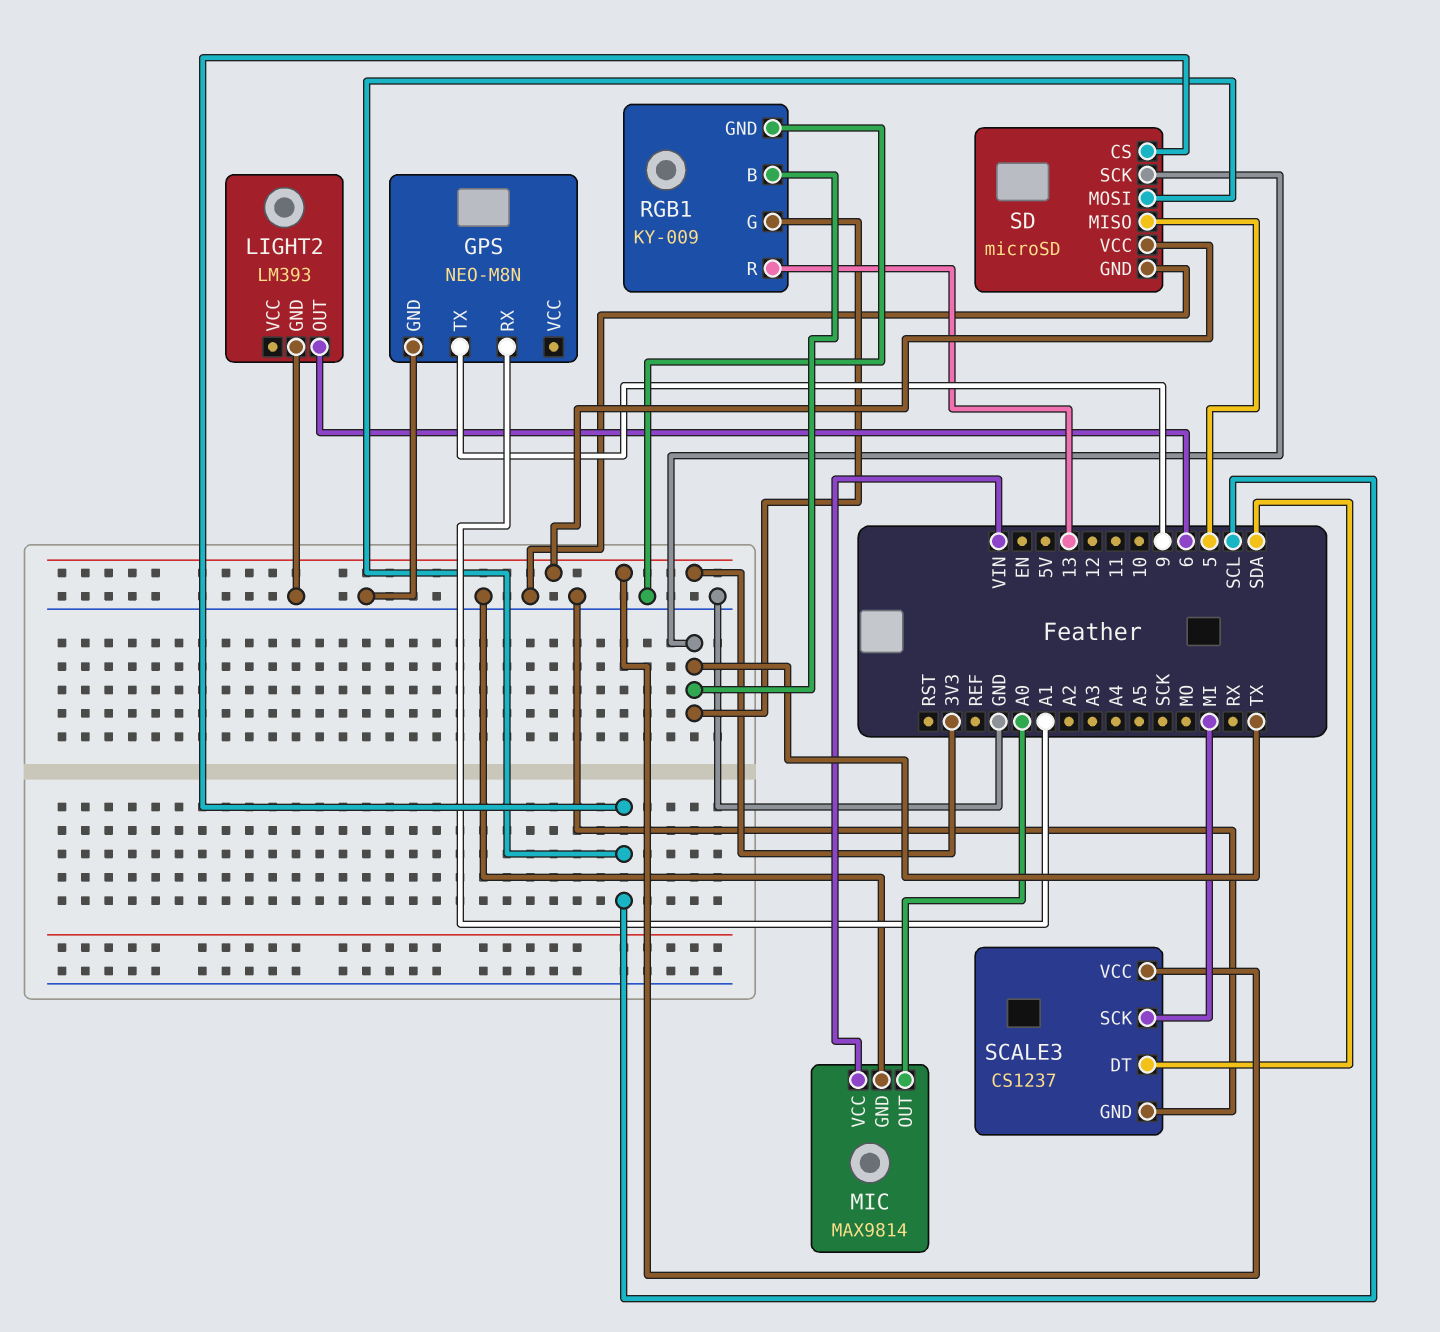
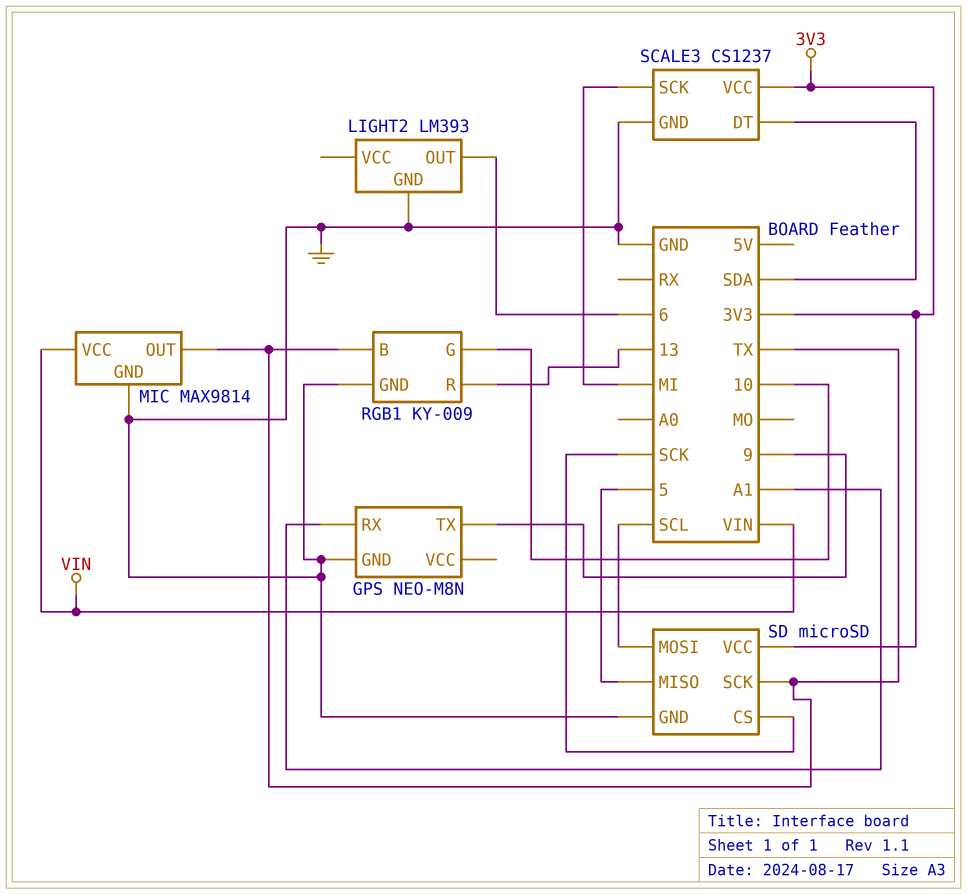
MIC pin OUT: A0 -> TX
RGB1 pin G: TX -> 10
SD pin CS: SCL -> SCK

